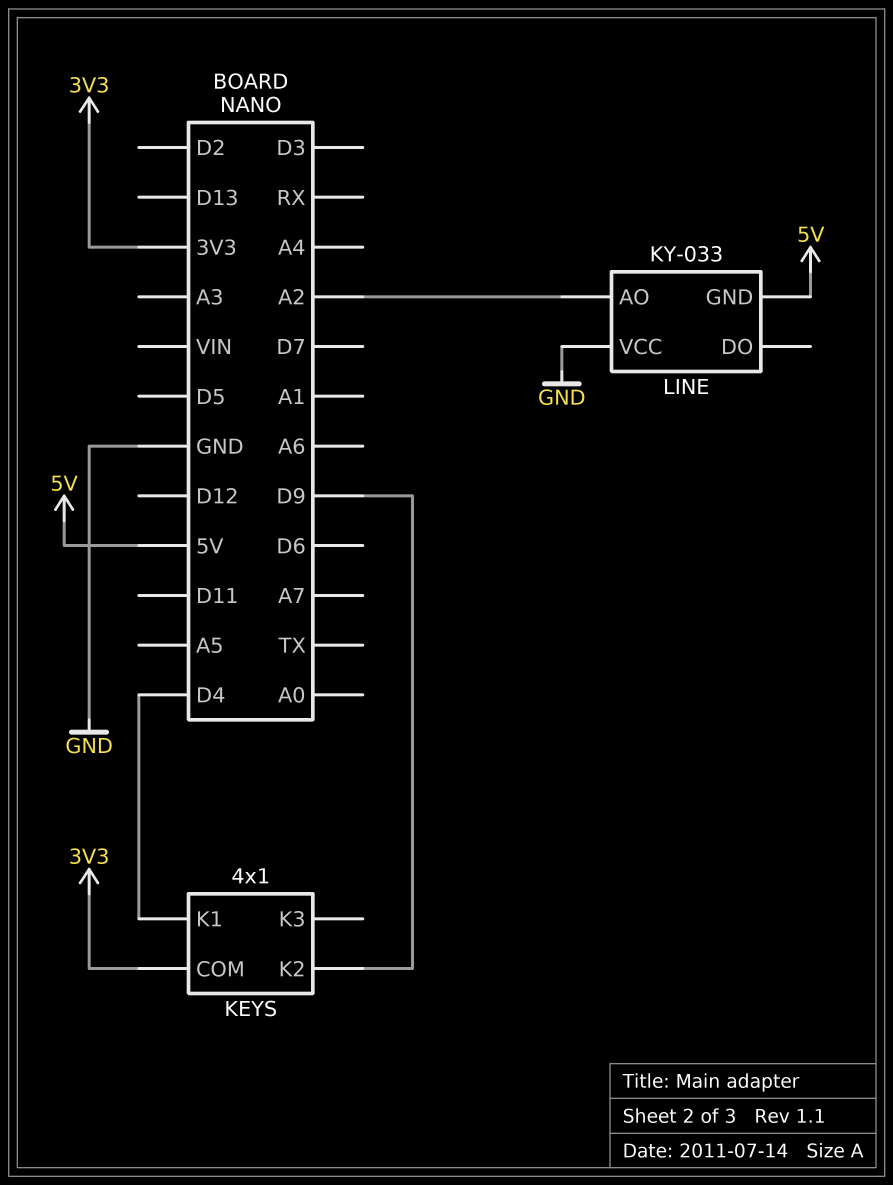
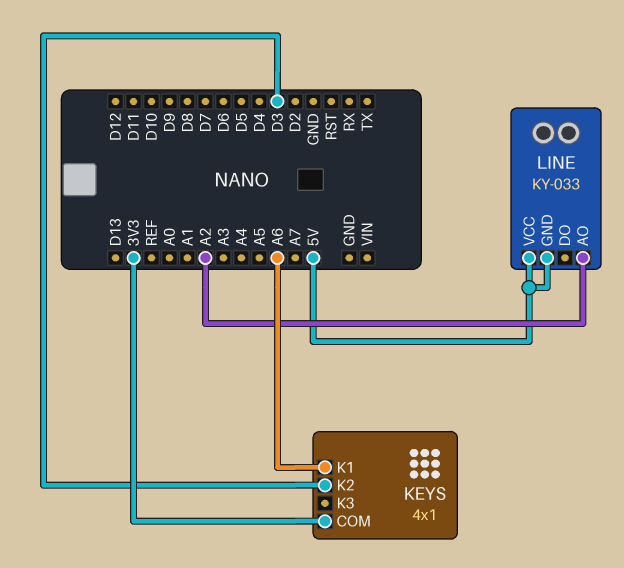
KEYS pin K1: D4 -> A6
KEYS pin K2: D9 -> D3
LINE pin VCC: GND -> 5V

